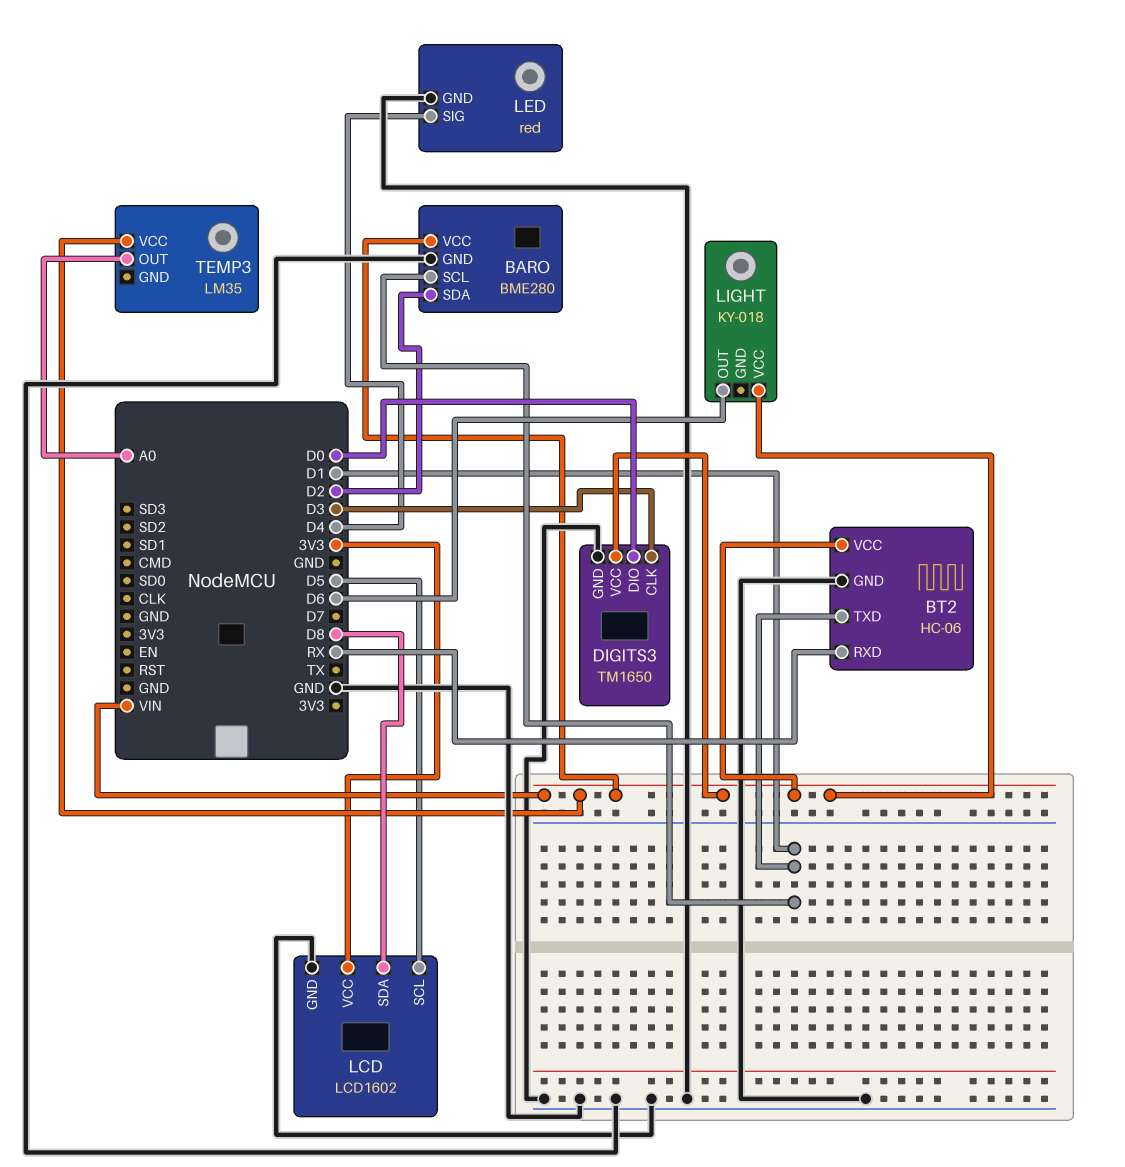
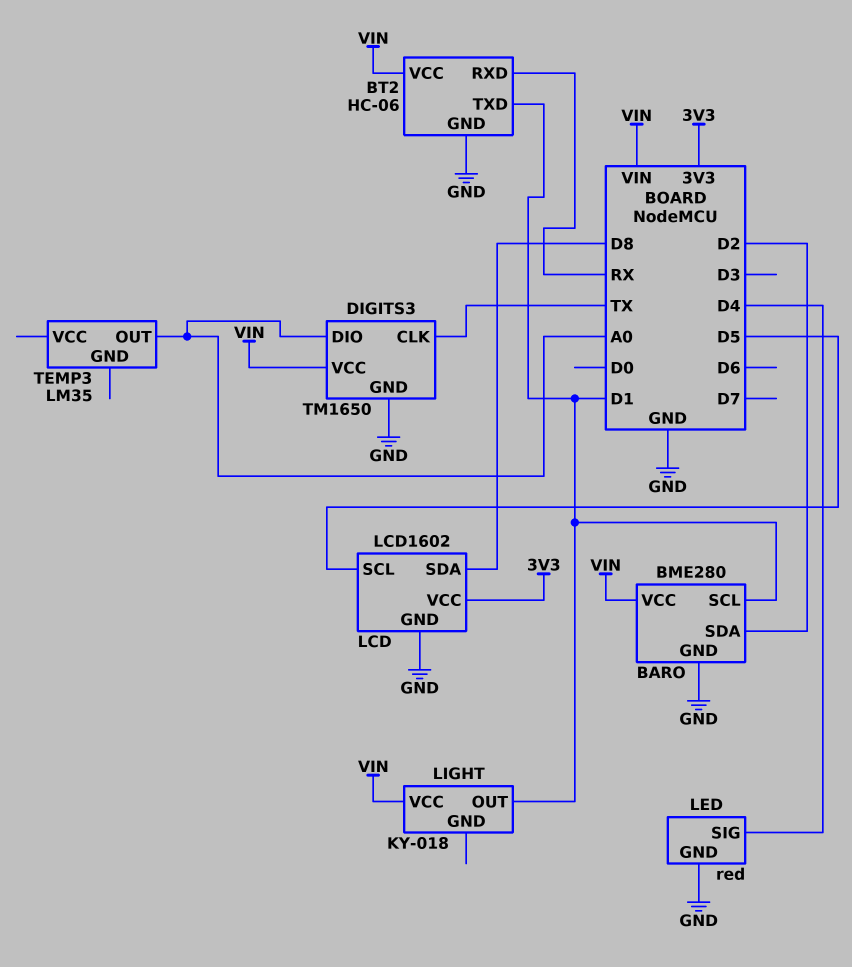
DIGITS3 pin CLK: D3 -> TX
DIGITS3 pin DIO: D0 -> A0
LIGHT pin OUT: D6 -> D1
TEMP3 pin VCC: VIN -> none

